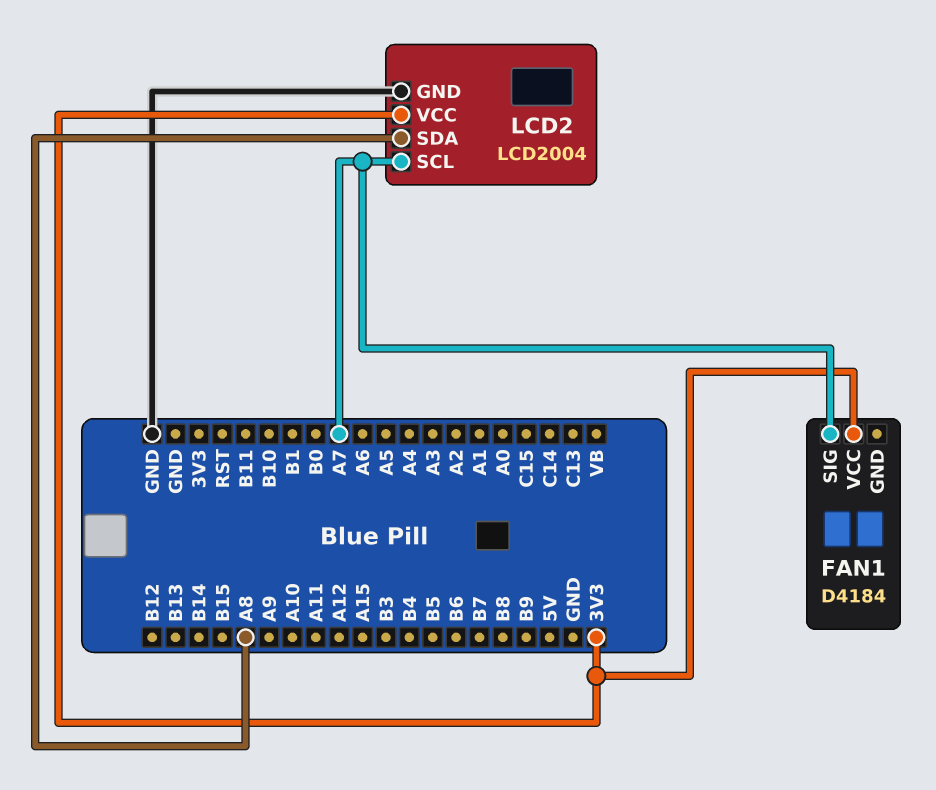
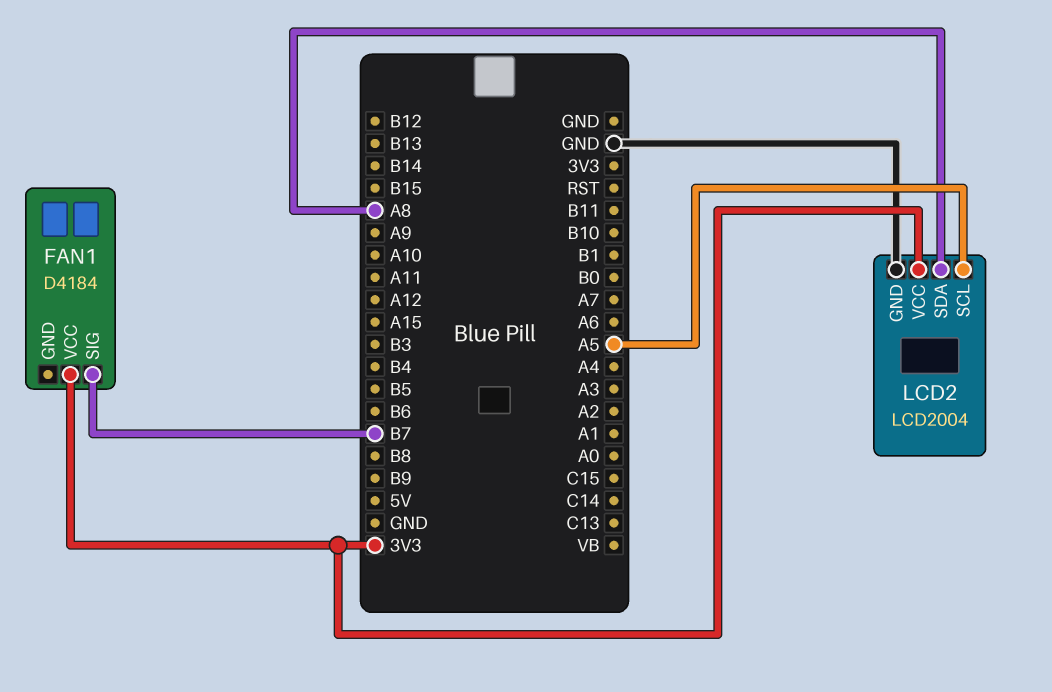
FAN1 pin SIG: A7 -> B7
LCD2 pin SCL: A7 -> A5

